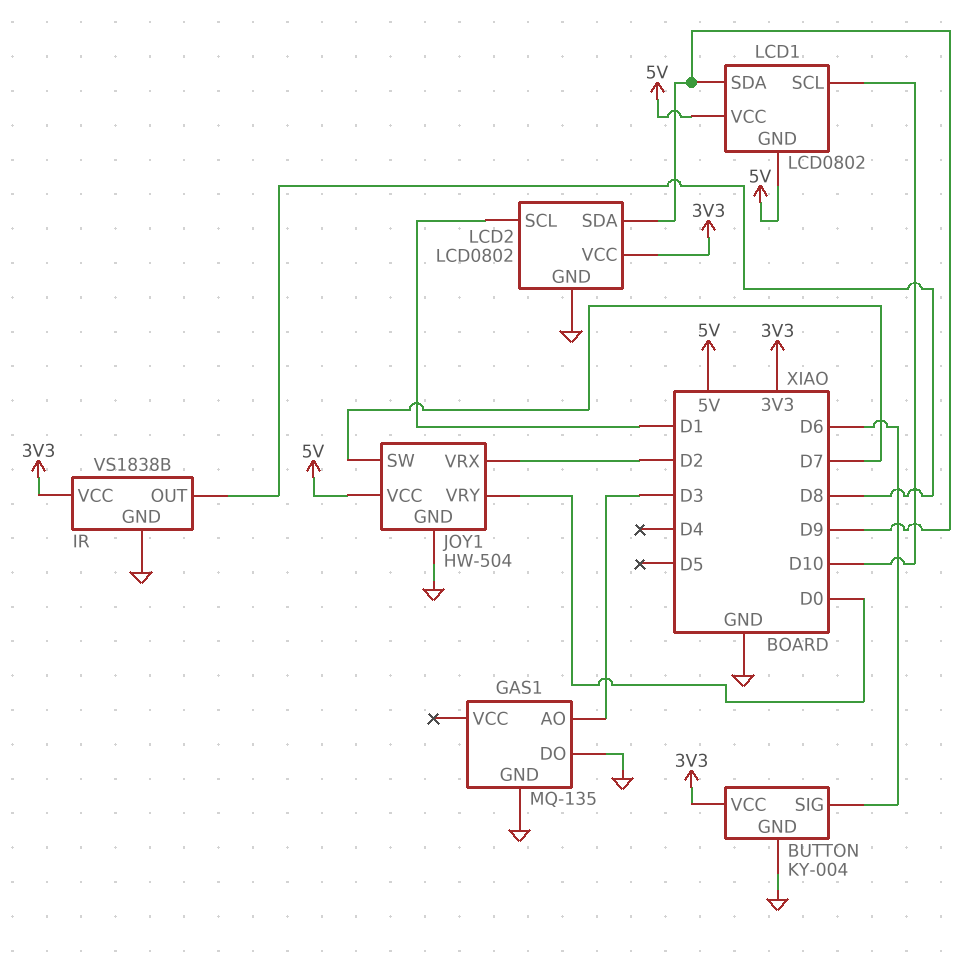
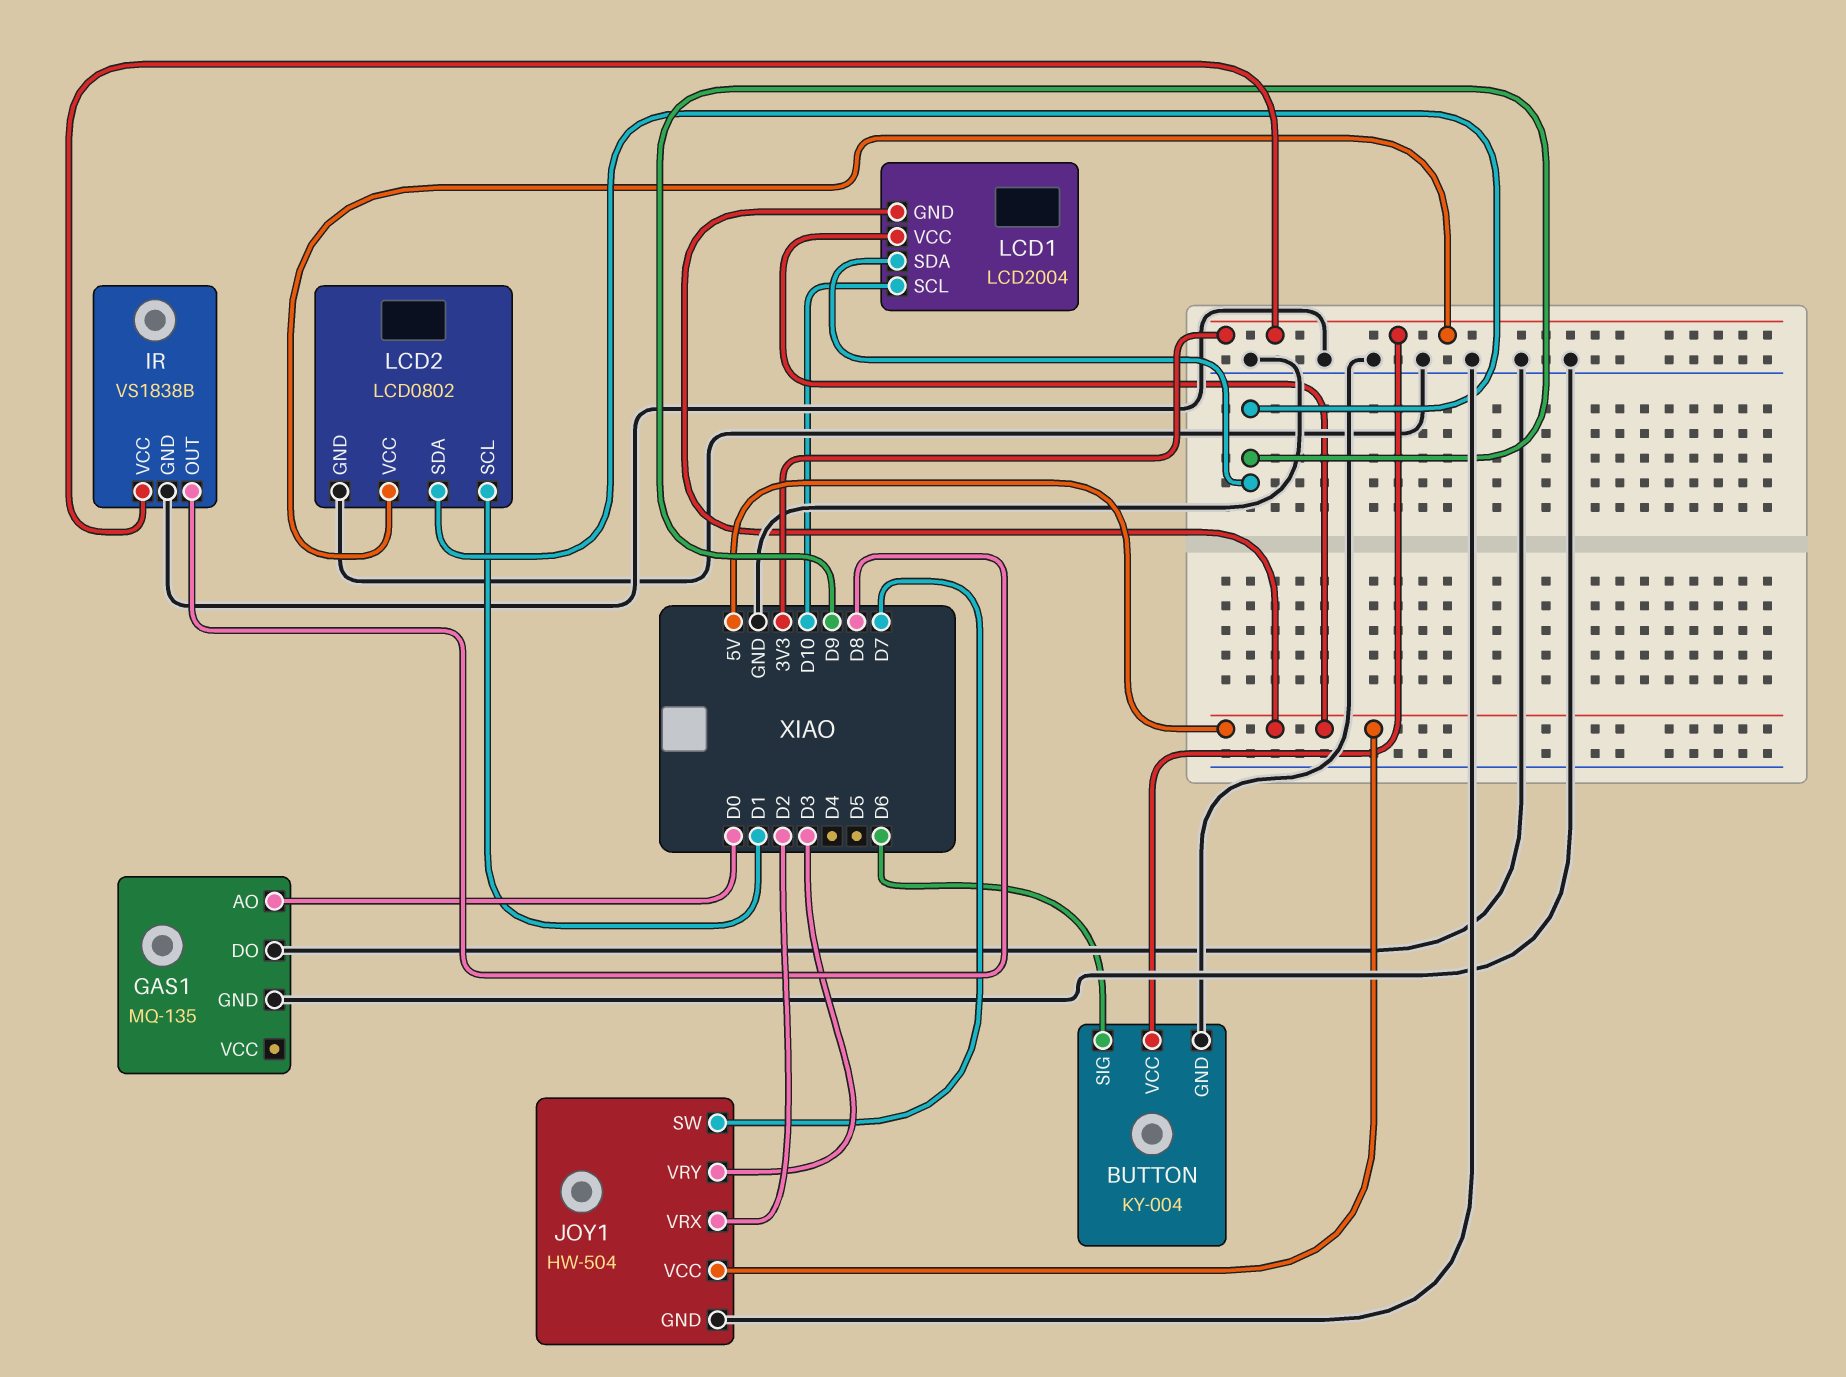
GAS1 pin AO: D3 -> D0
JOY1 pin VRY: D0 -> D3
LCD1: LCD0802 -> LCD2004

